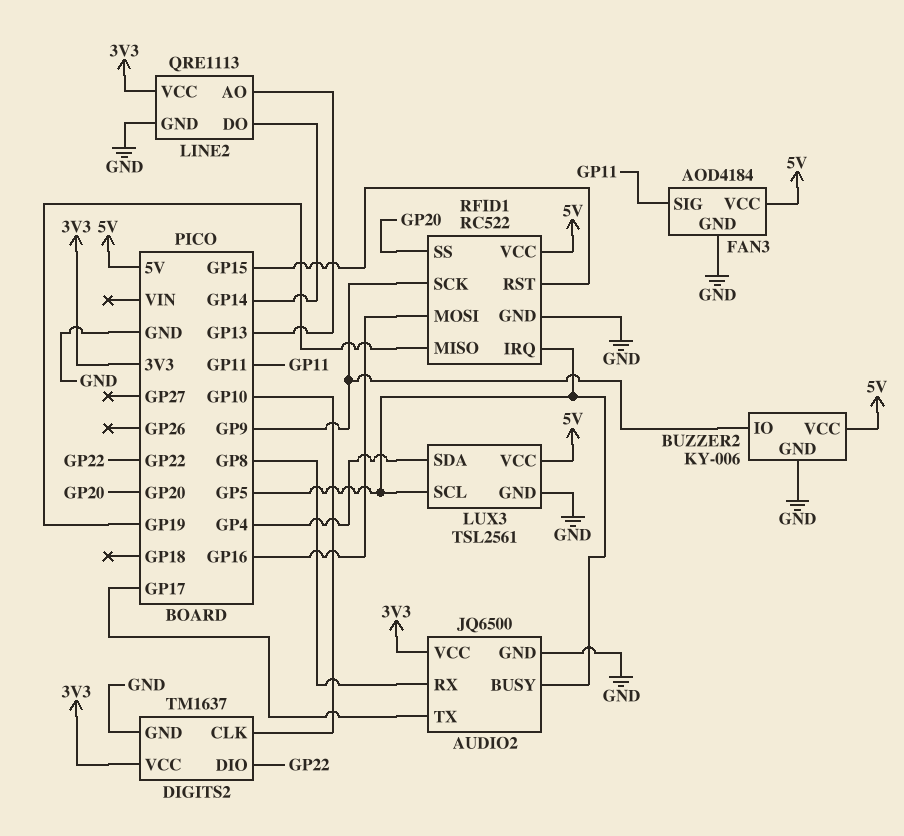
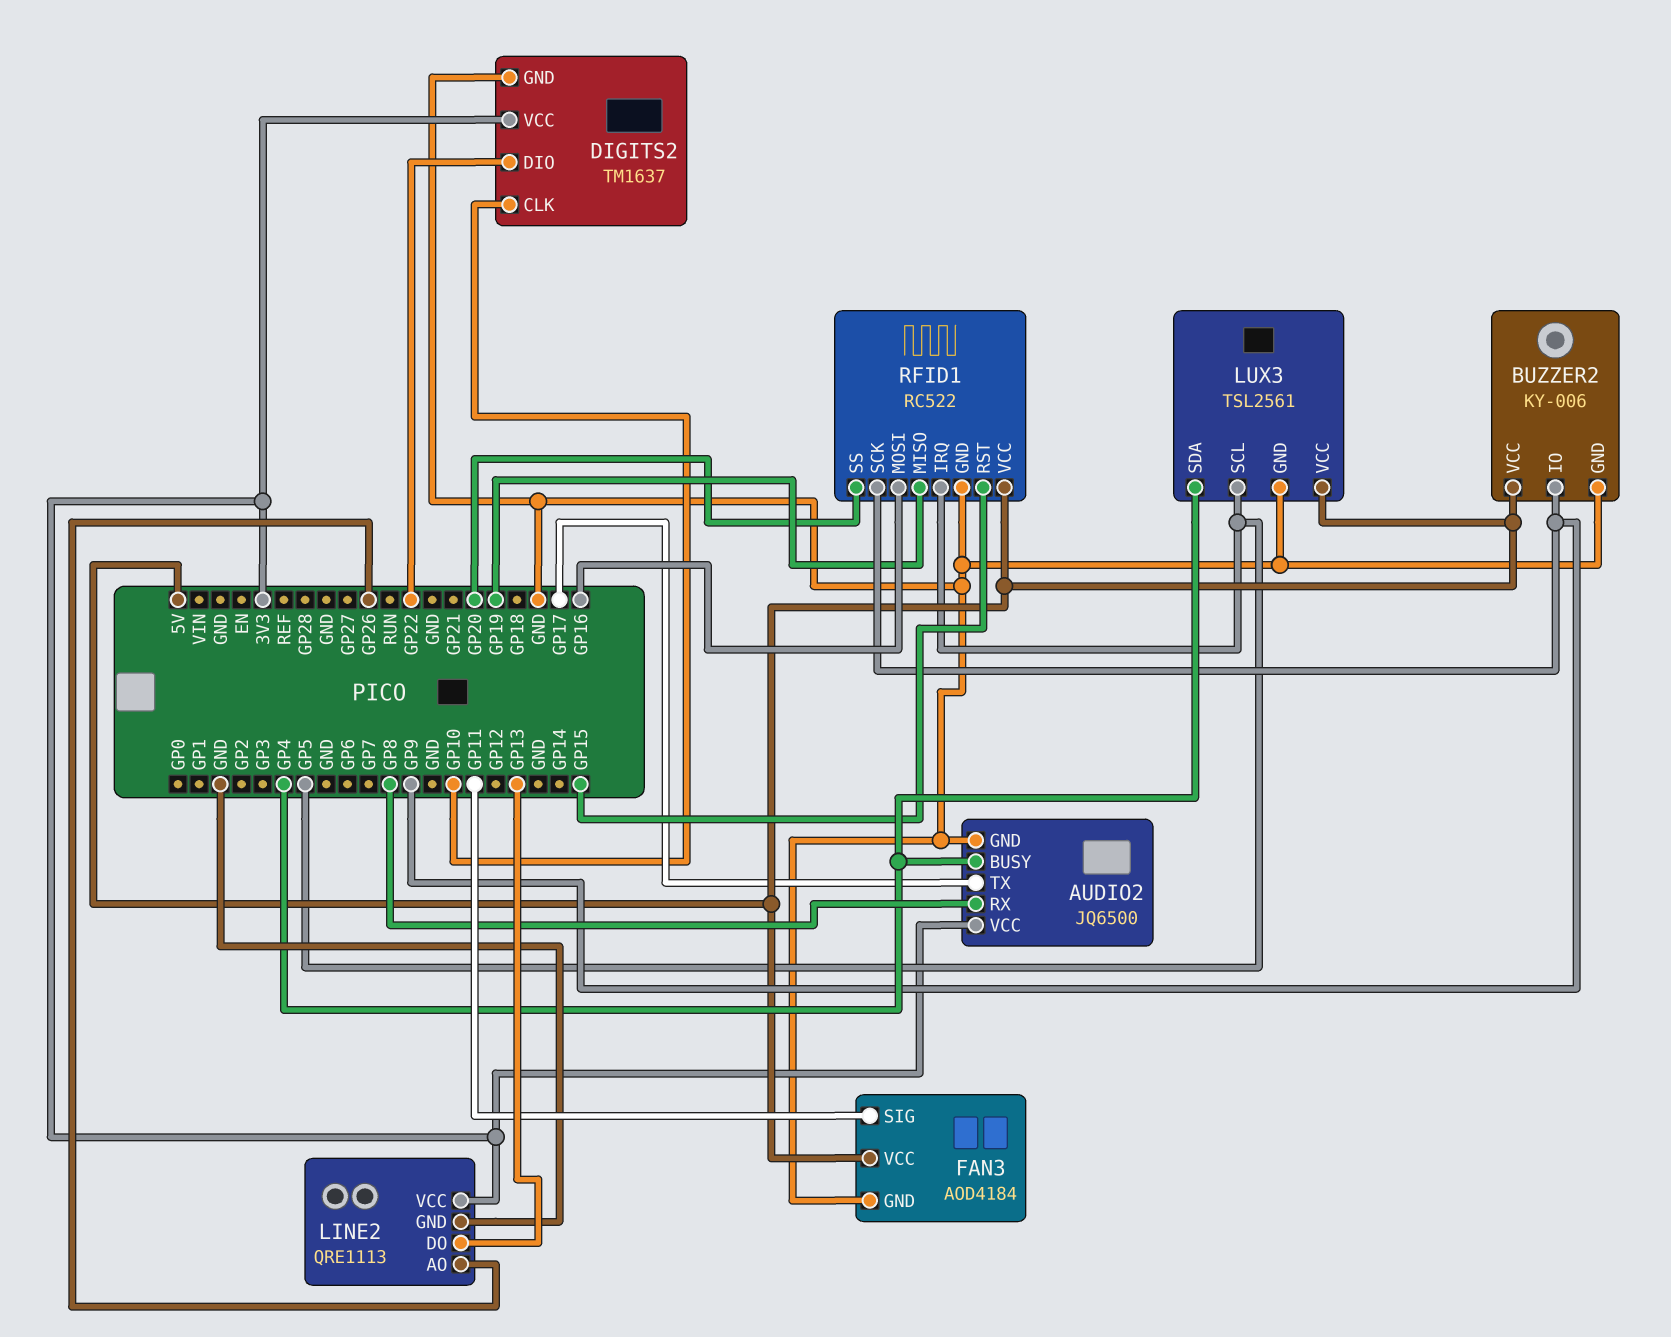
AUDIO2 pin BUSY: GP5 -> GP4
LINE2 pin AO: GP13 -> GP26
LINE2 pin DO: GP14 -> GP13

